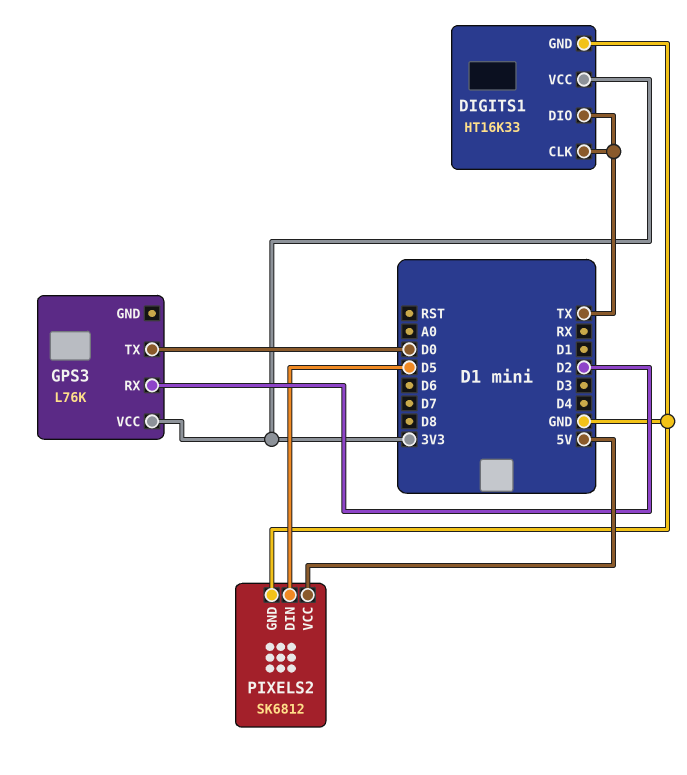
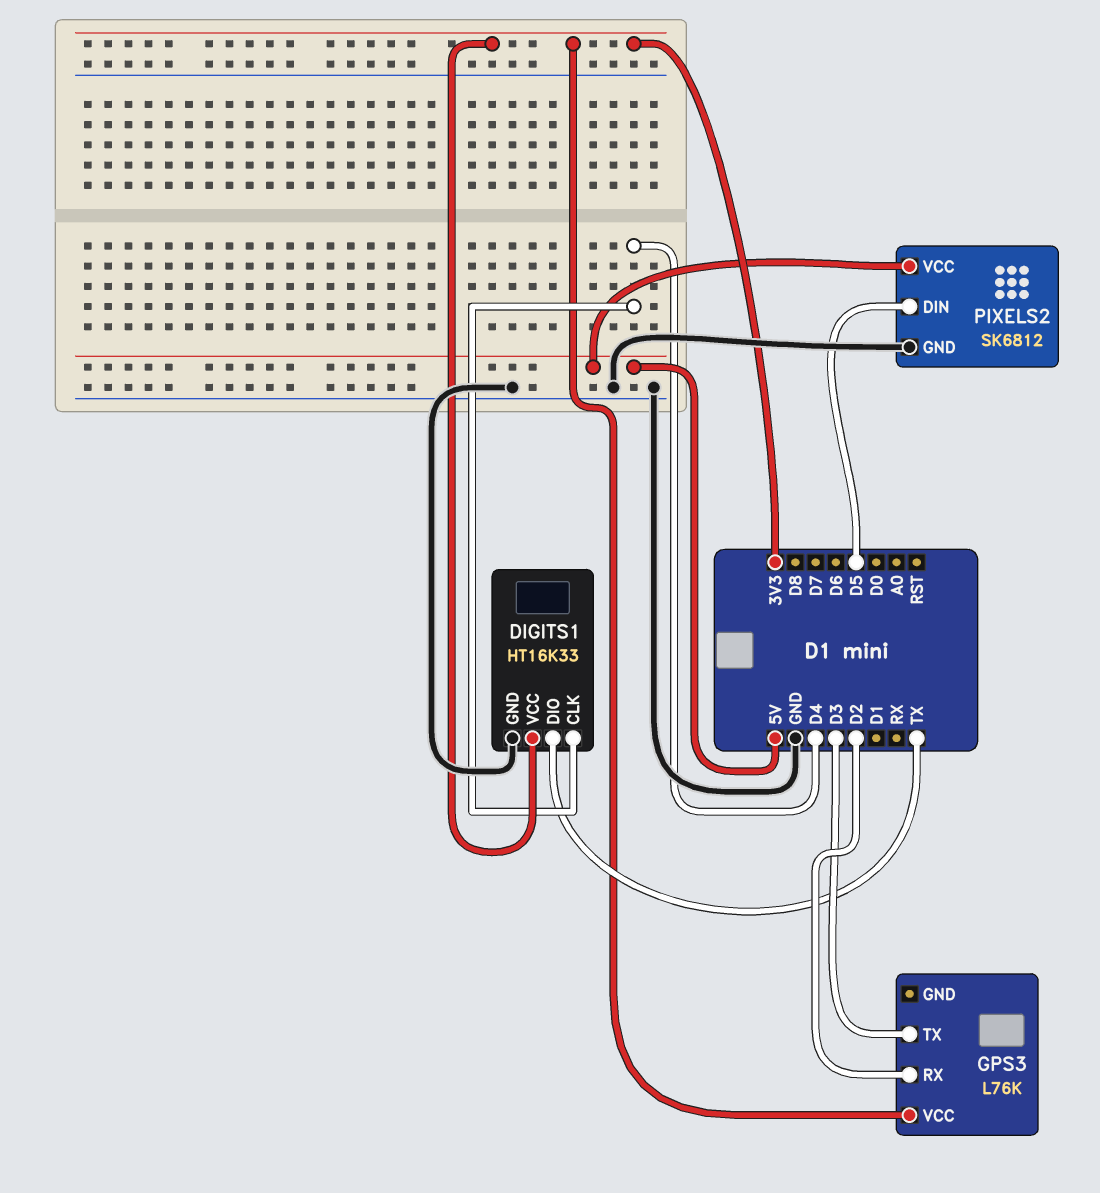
DIGITS1 pin CLK: TX -> D4
GPS3 pin TX: D0 -> D3

